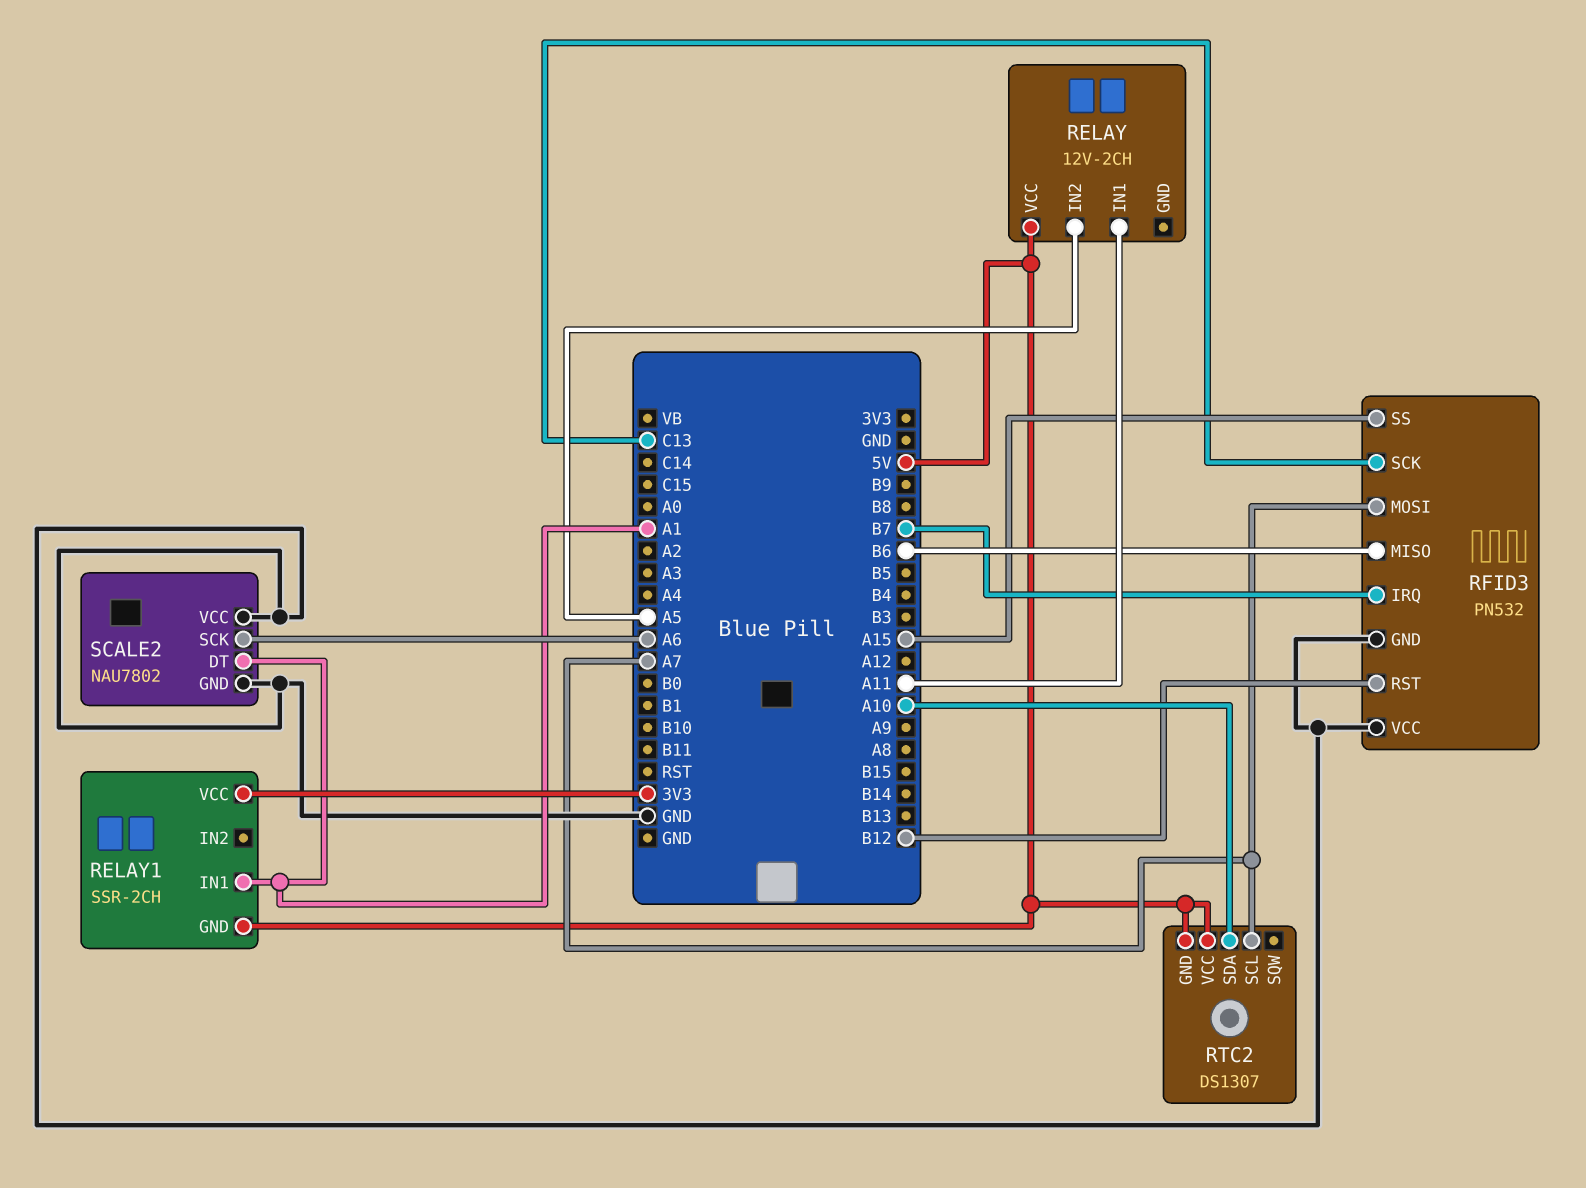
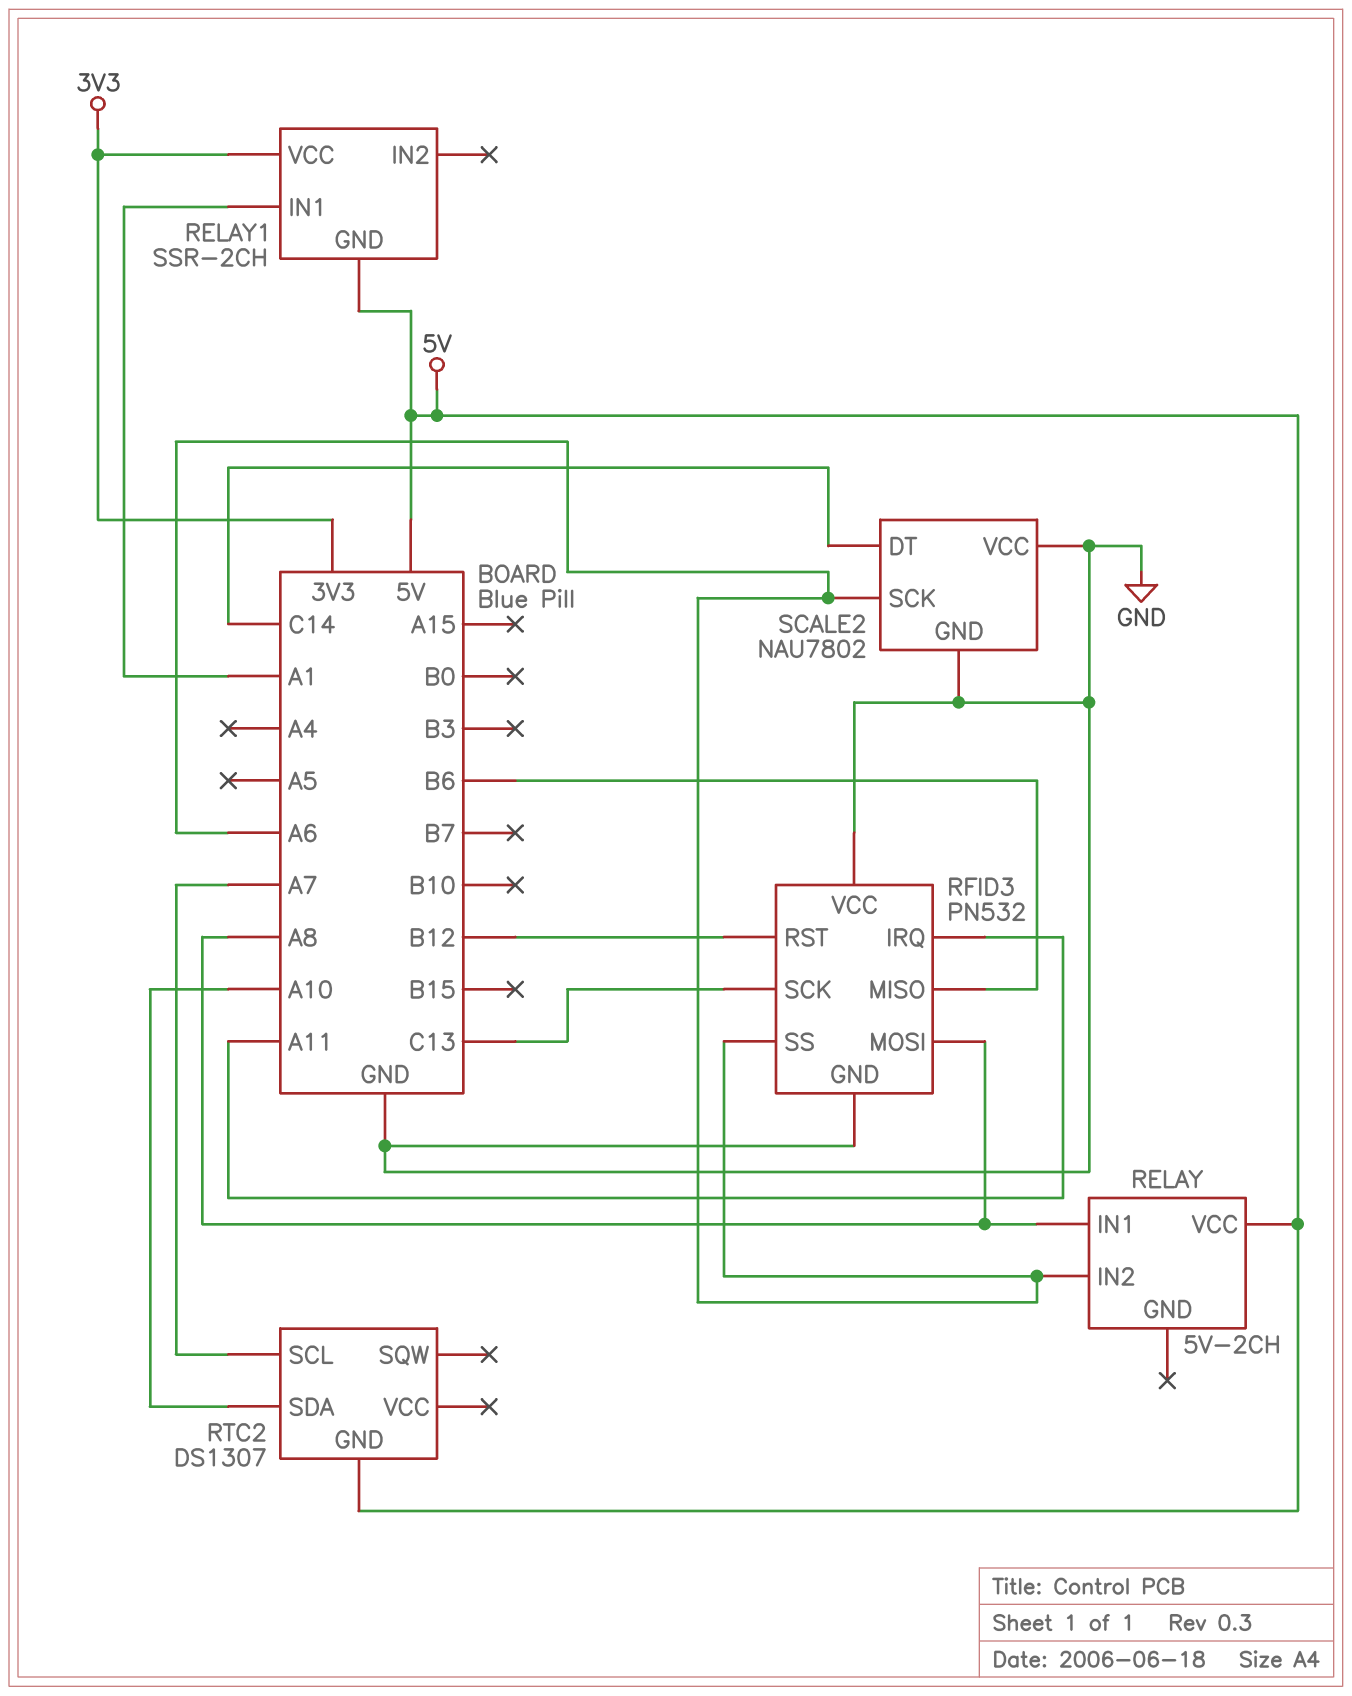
RELAY: 12V-2CH -> 5V-2CH
RELAY pin IN1: A11 -> A8
RELAY pin IN2: A5 -> A6
RFID3 pin IRQ: B7 -> A11
RFID3 pin MOSI: A7 -> A8
RFID3 pin SS: A15 -> A6
RTC2 pin VCC: 5V -> none
SCALE2 pin DT: A1 -> C14

